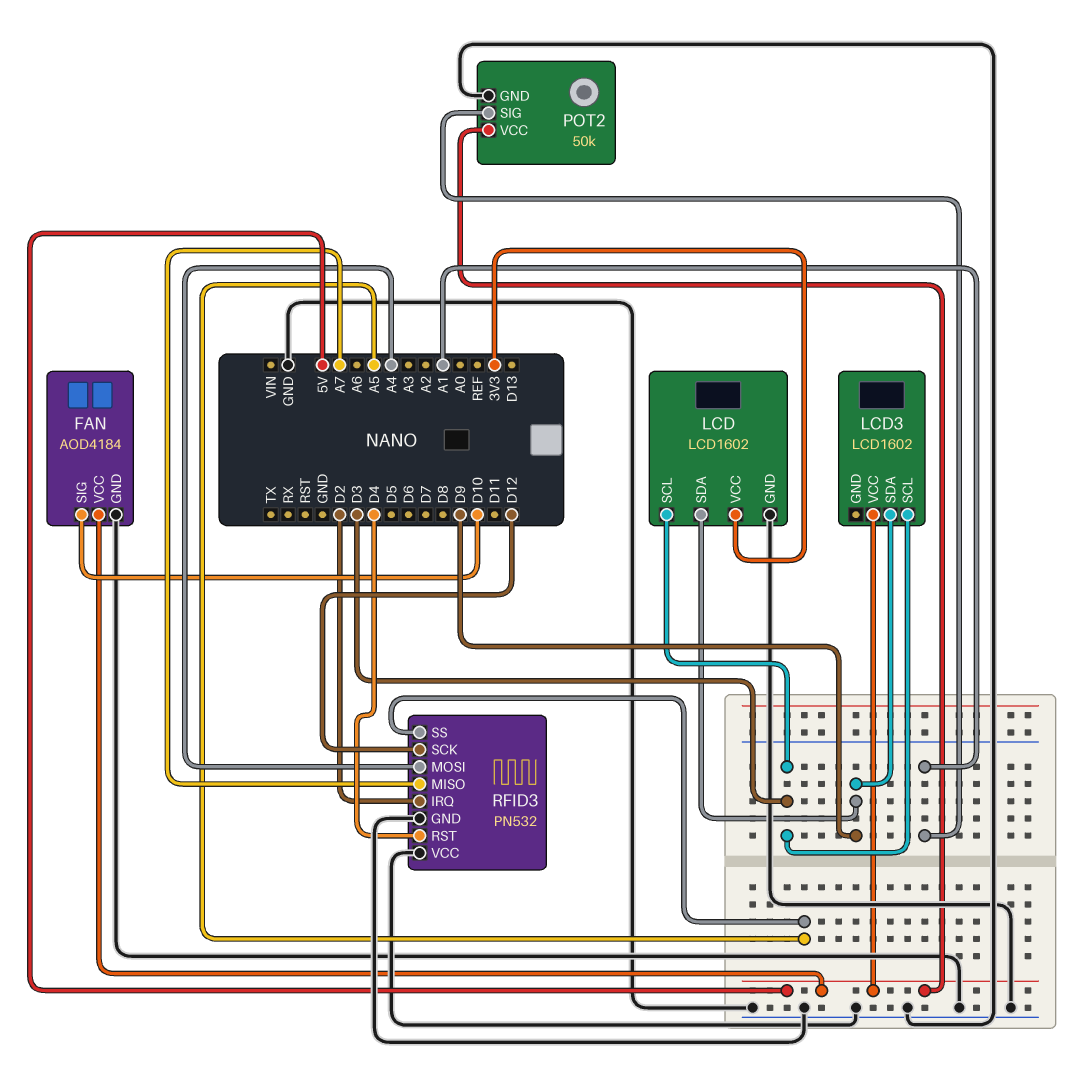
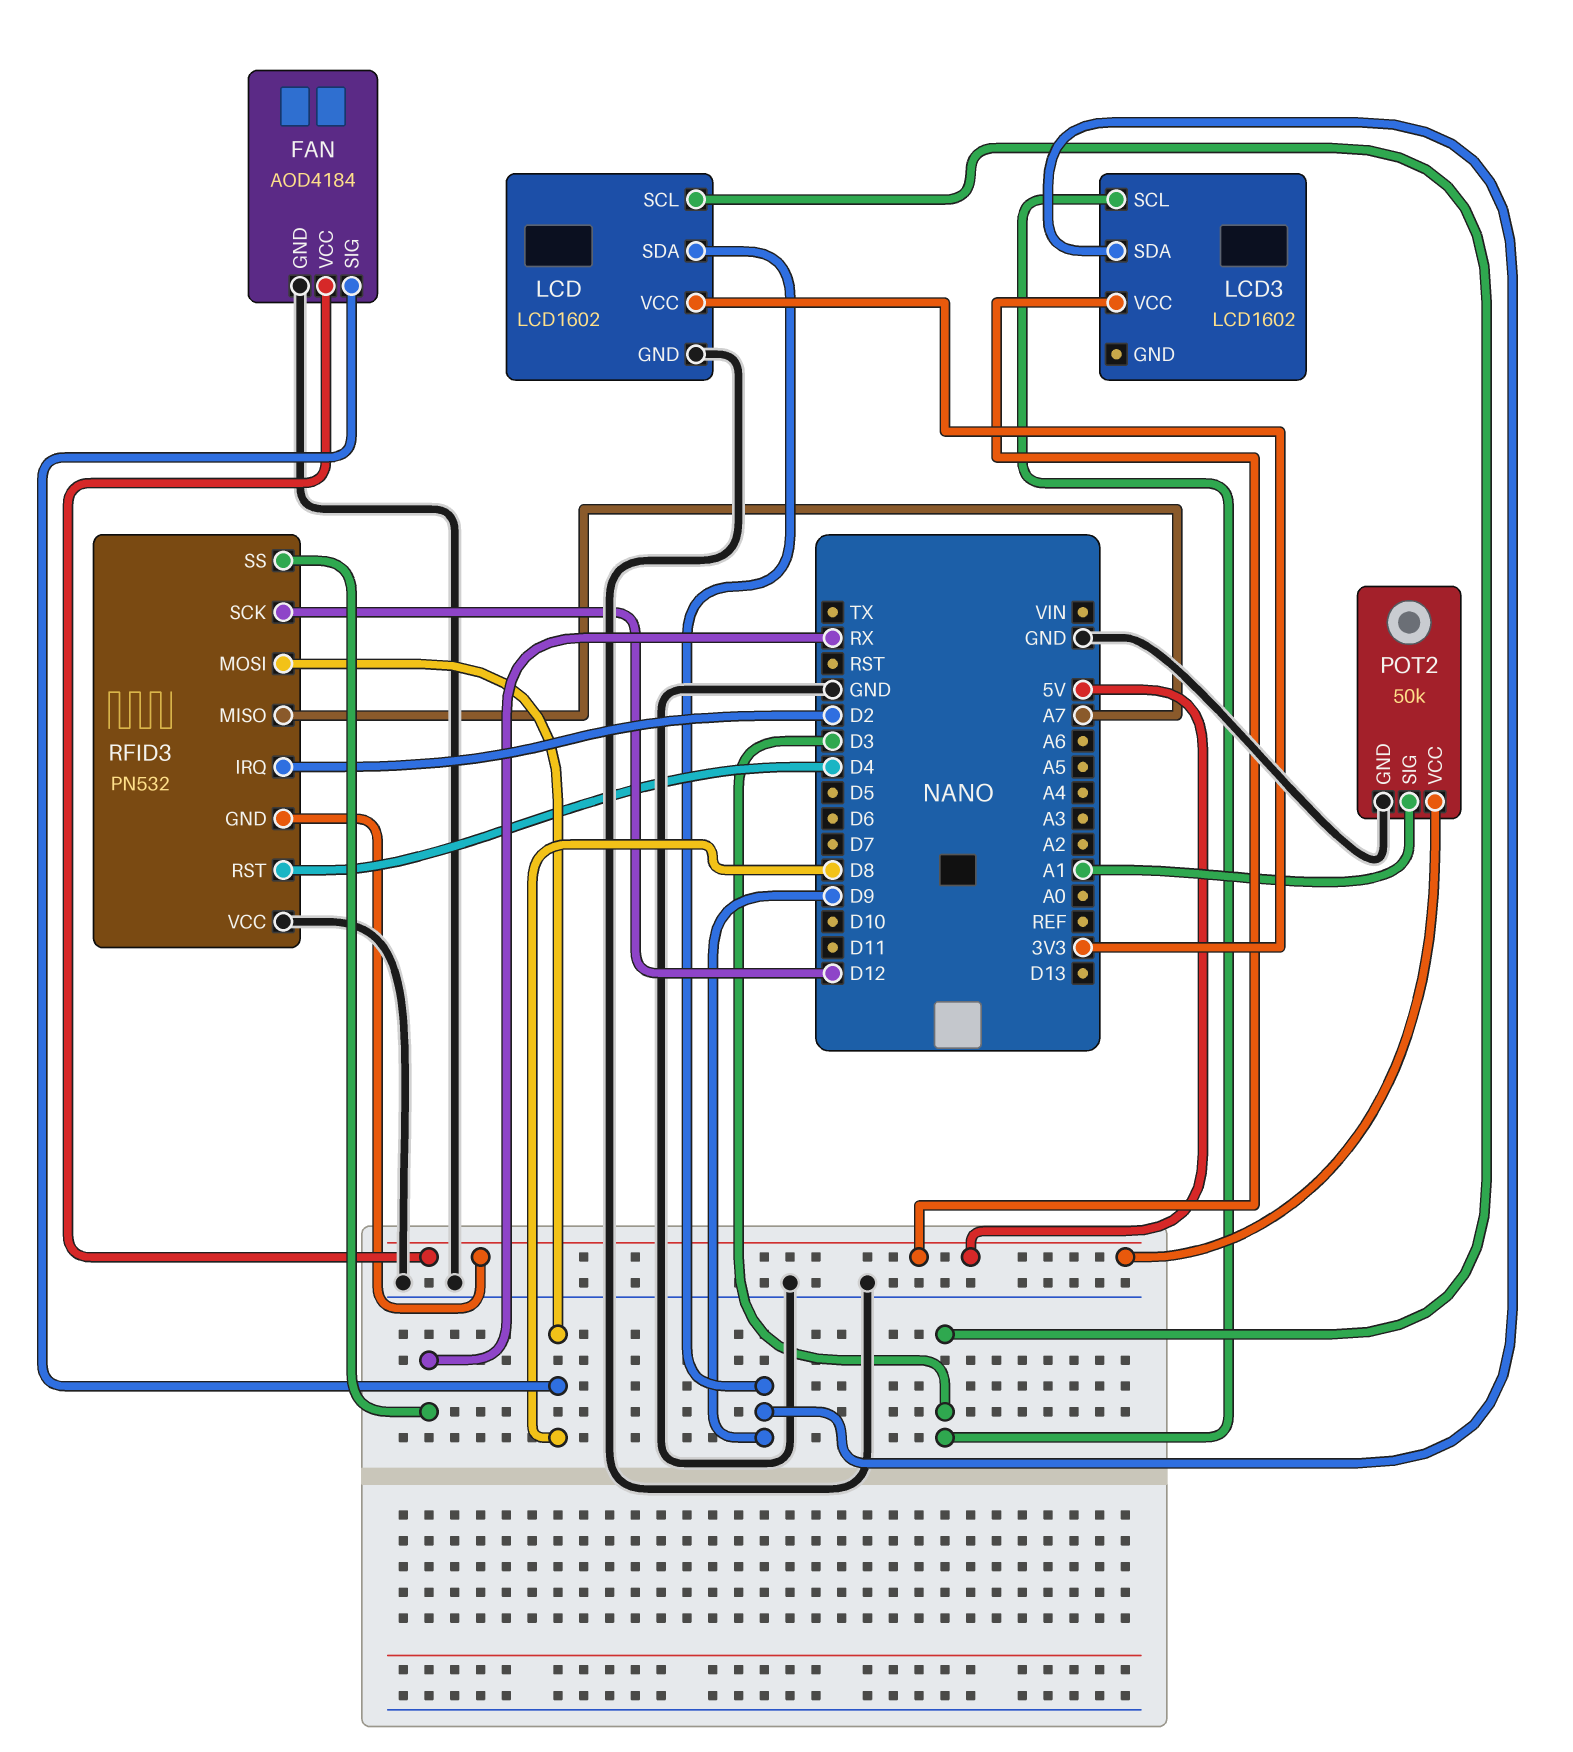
FAN pin SIG: D10 -> D8
RFID3 pin GND: GND -> 5V
RFID3 pin MOSI: A4 -> D8
RFID3 pin SS: A5 -> RX

